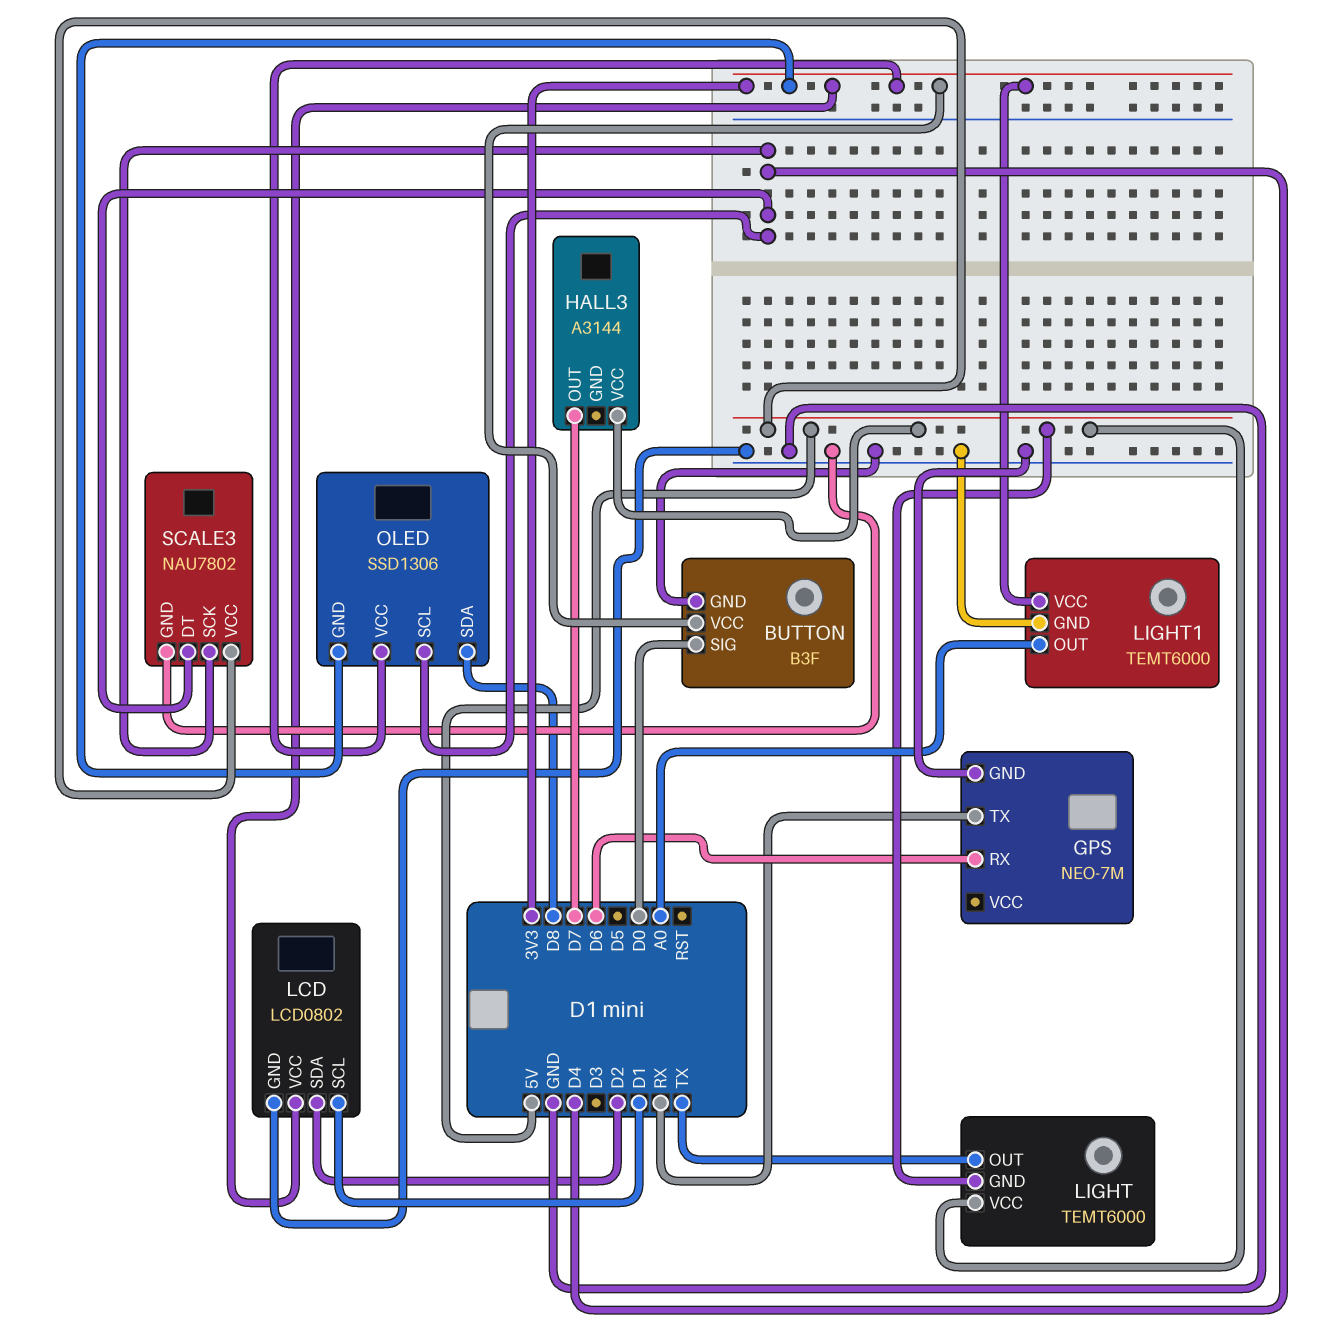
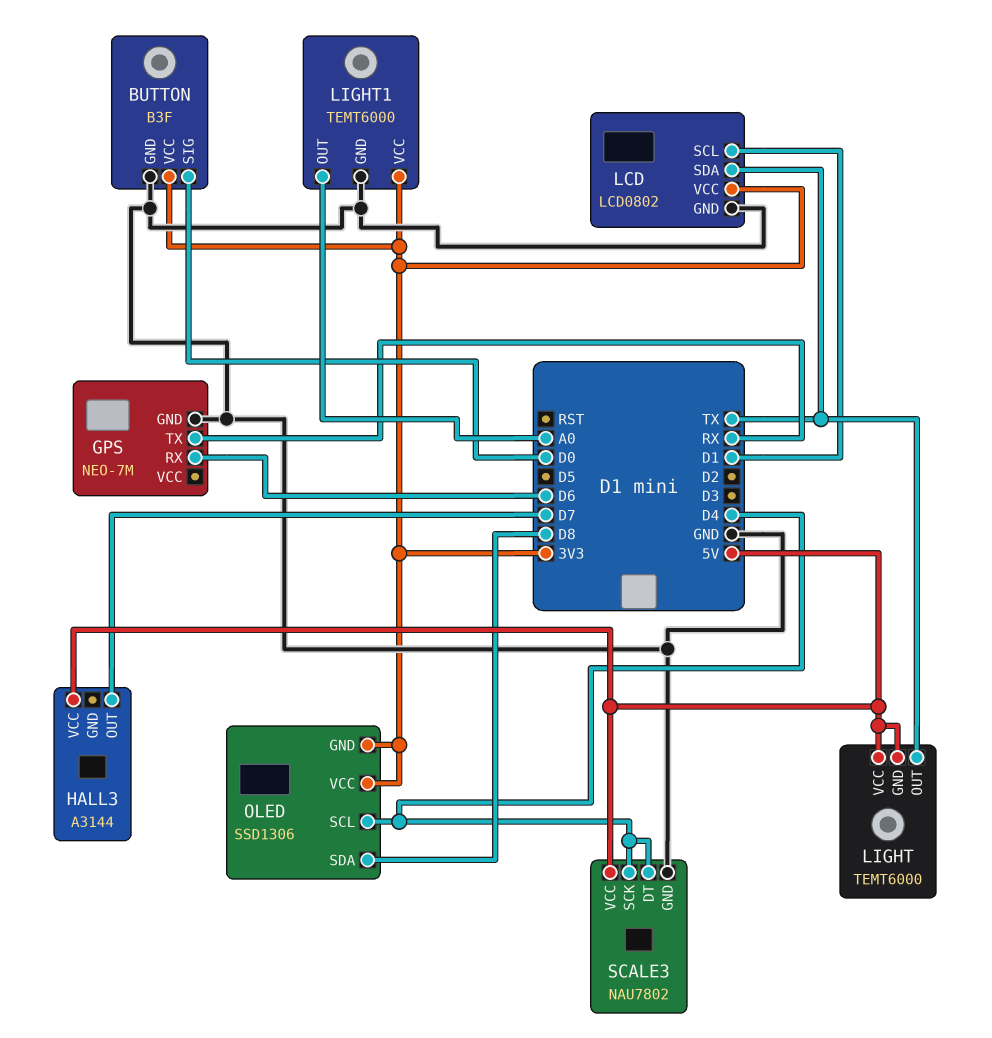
LCD pin SDA: D2 -> TX

